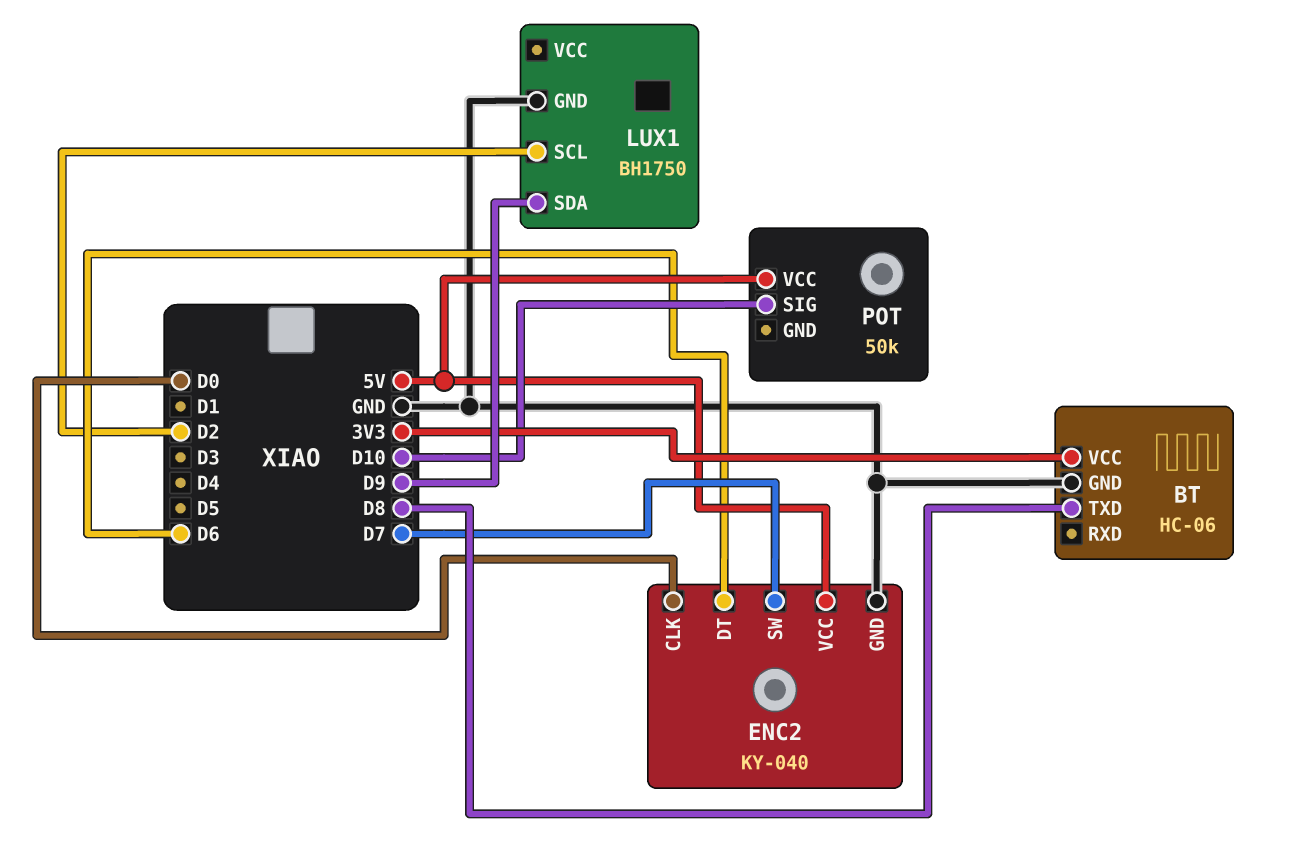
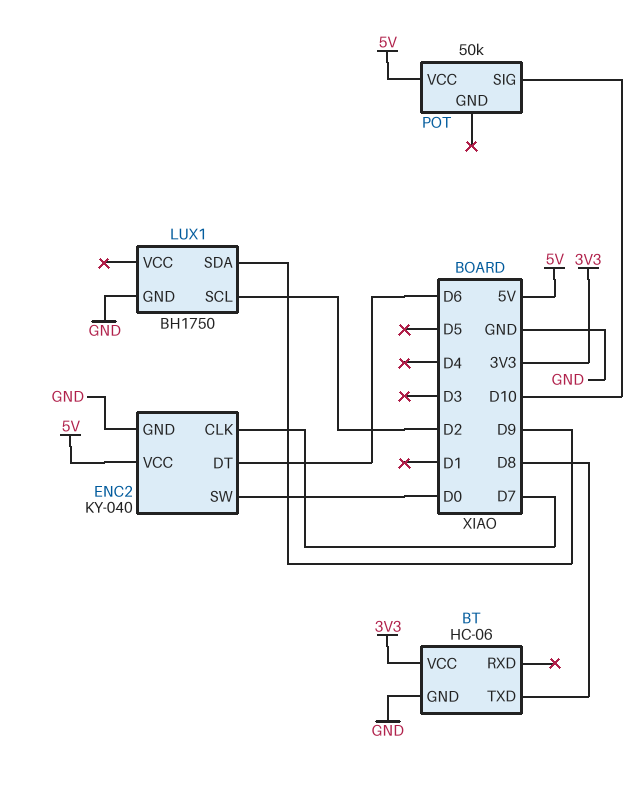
ENC2 pin CLK: D0 -> D7
ENC2 pin SW: D7 -> D0

